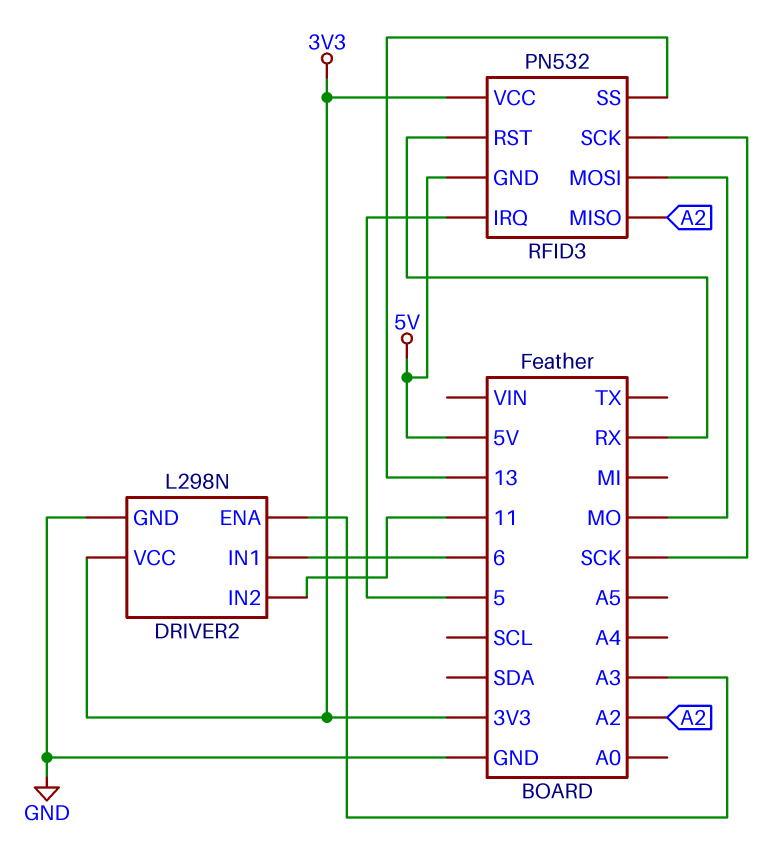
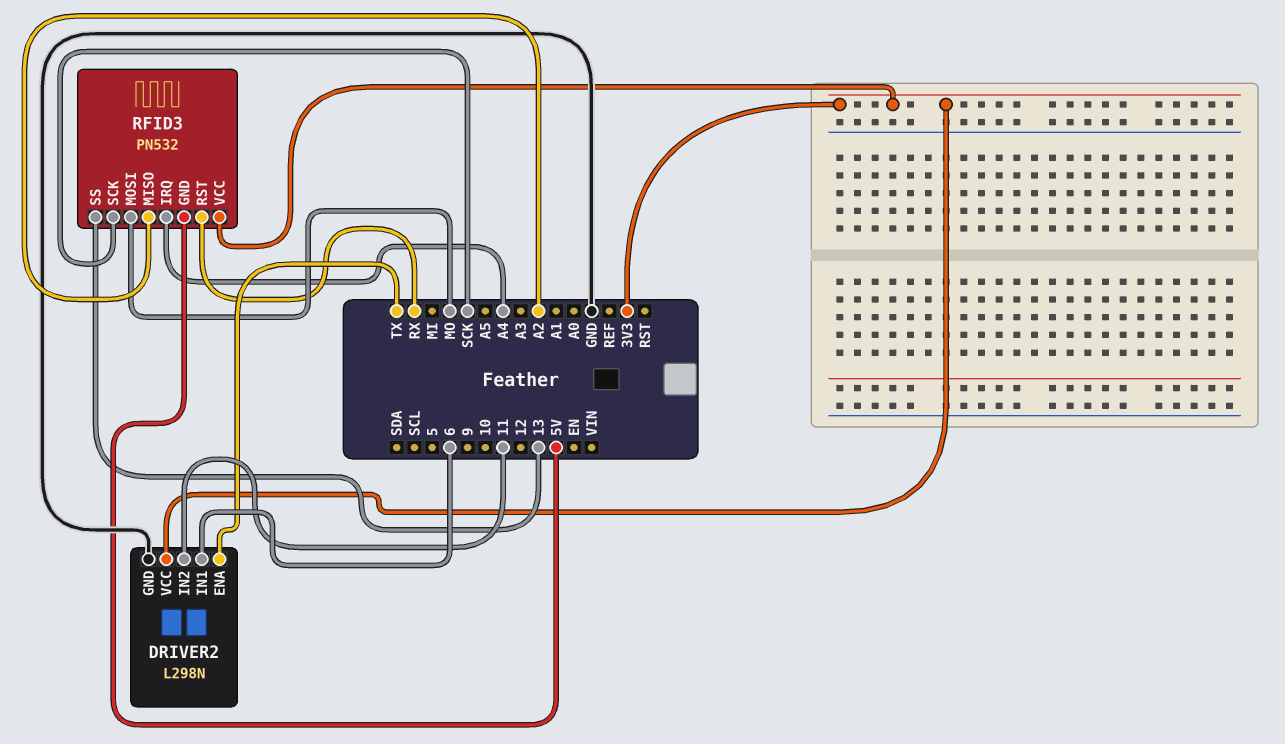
DRIVER2 pin ENA: A3 -> TX
RFID3 pin IRQ: 5 -> A4

